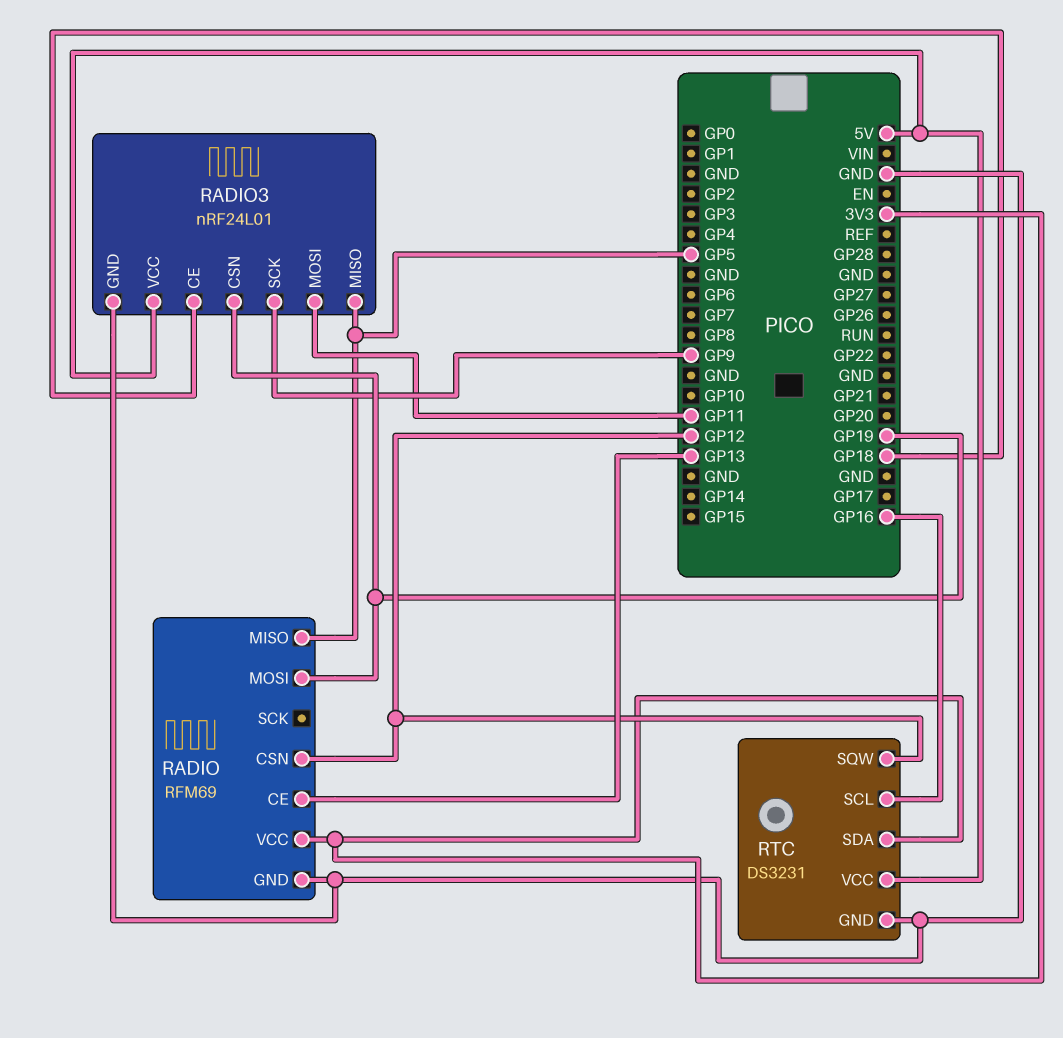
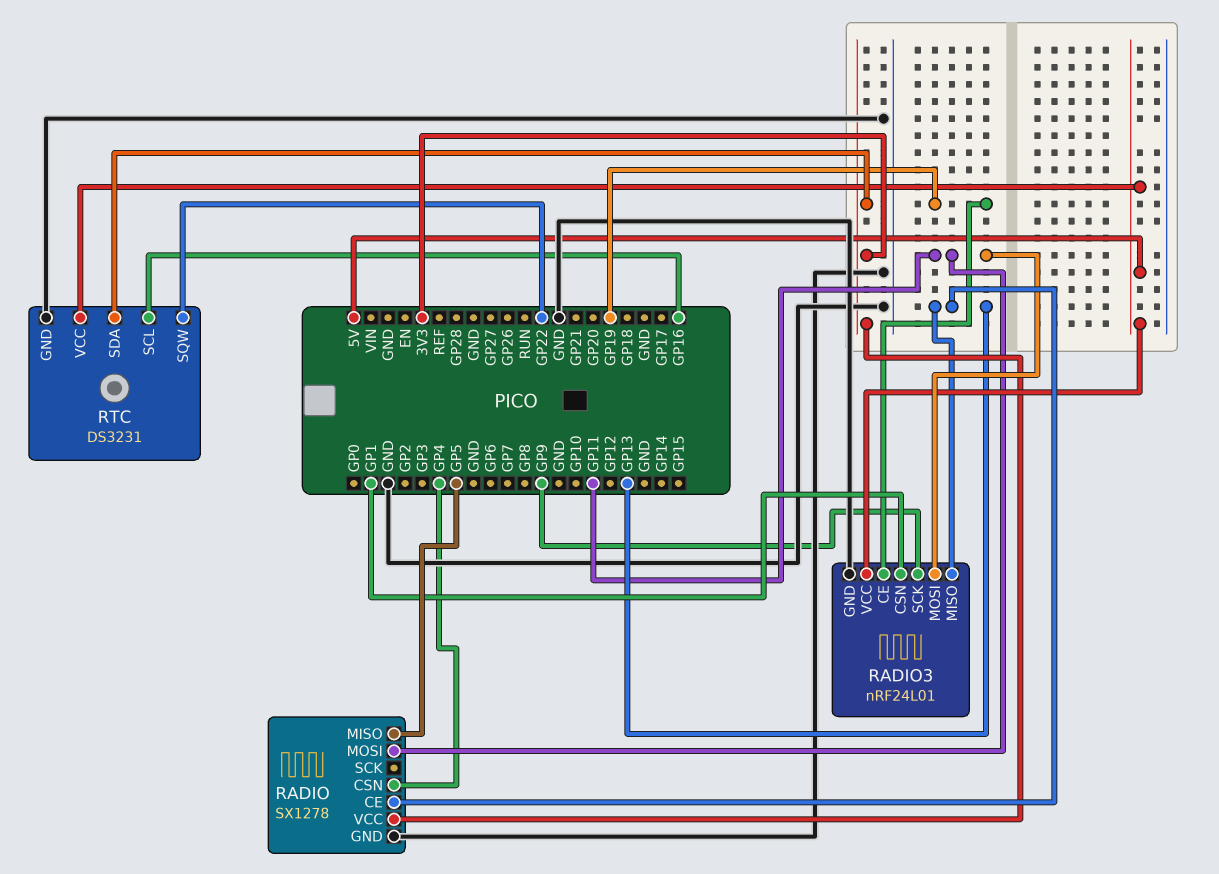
RADIO: RFM69 -> SX1278
RADIO pin CSN: GP12 -> GP4
RADIO pin MOSI: GP19 -> GP11
RADIO3 pin CE: GP18 -> GP19
RADIO3 pin CSN: GP19 -> GP1
RADIO3 pin MISO: GP5 -> GP13
RTC pin SQW: GP12 -> GP22

